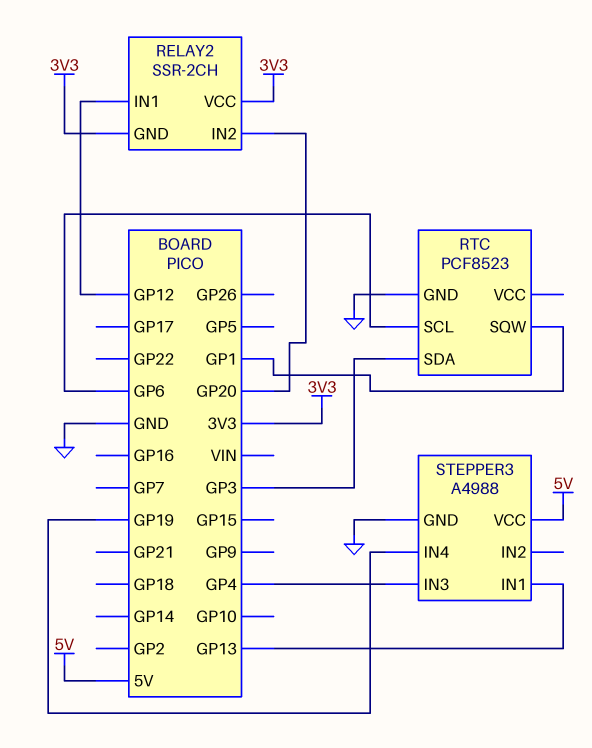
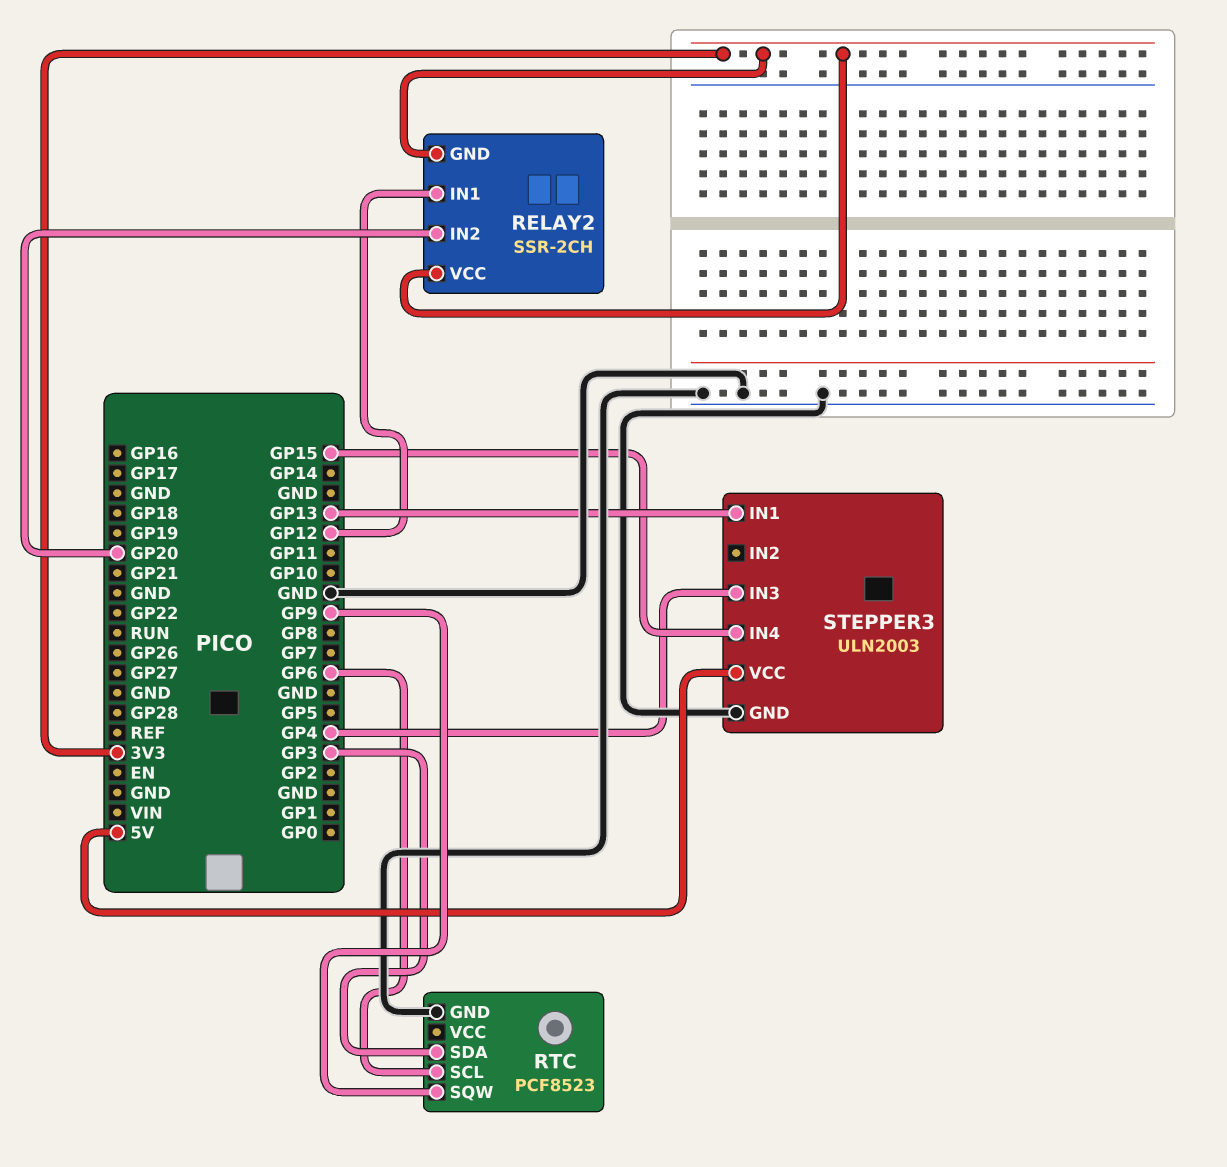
RTC pin SQW: GP1 -> GP9
STEPPER3: A4988 -> ULN2003
STEPPER3 pin IN4: GP19 -> GP15

